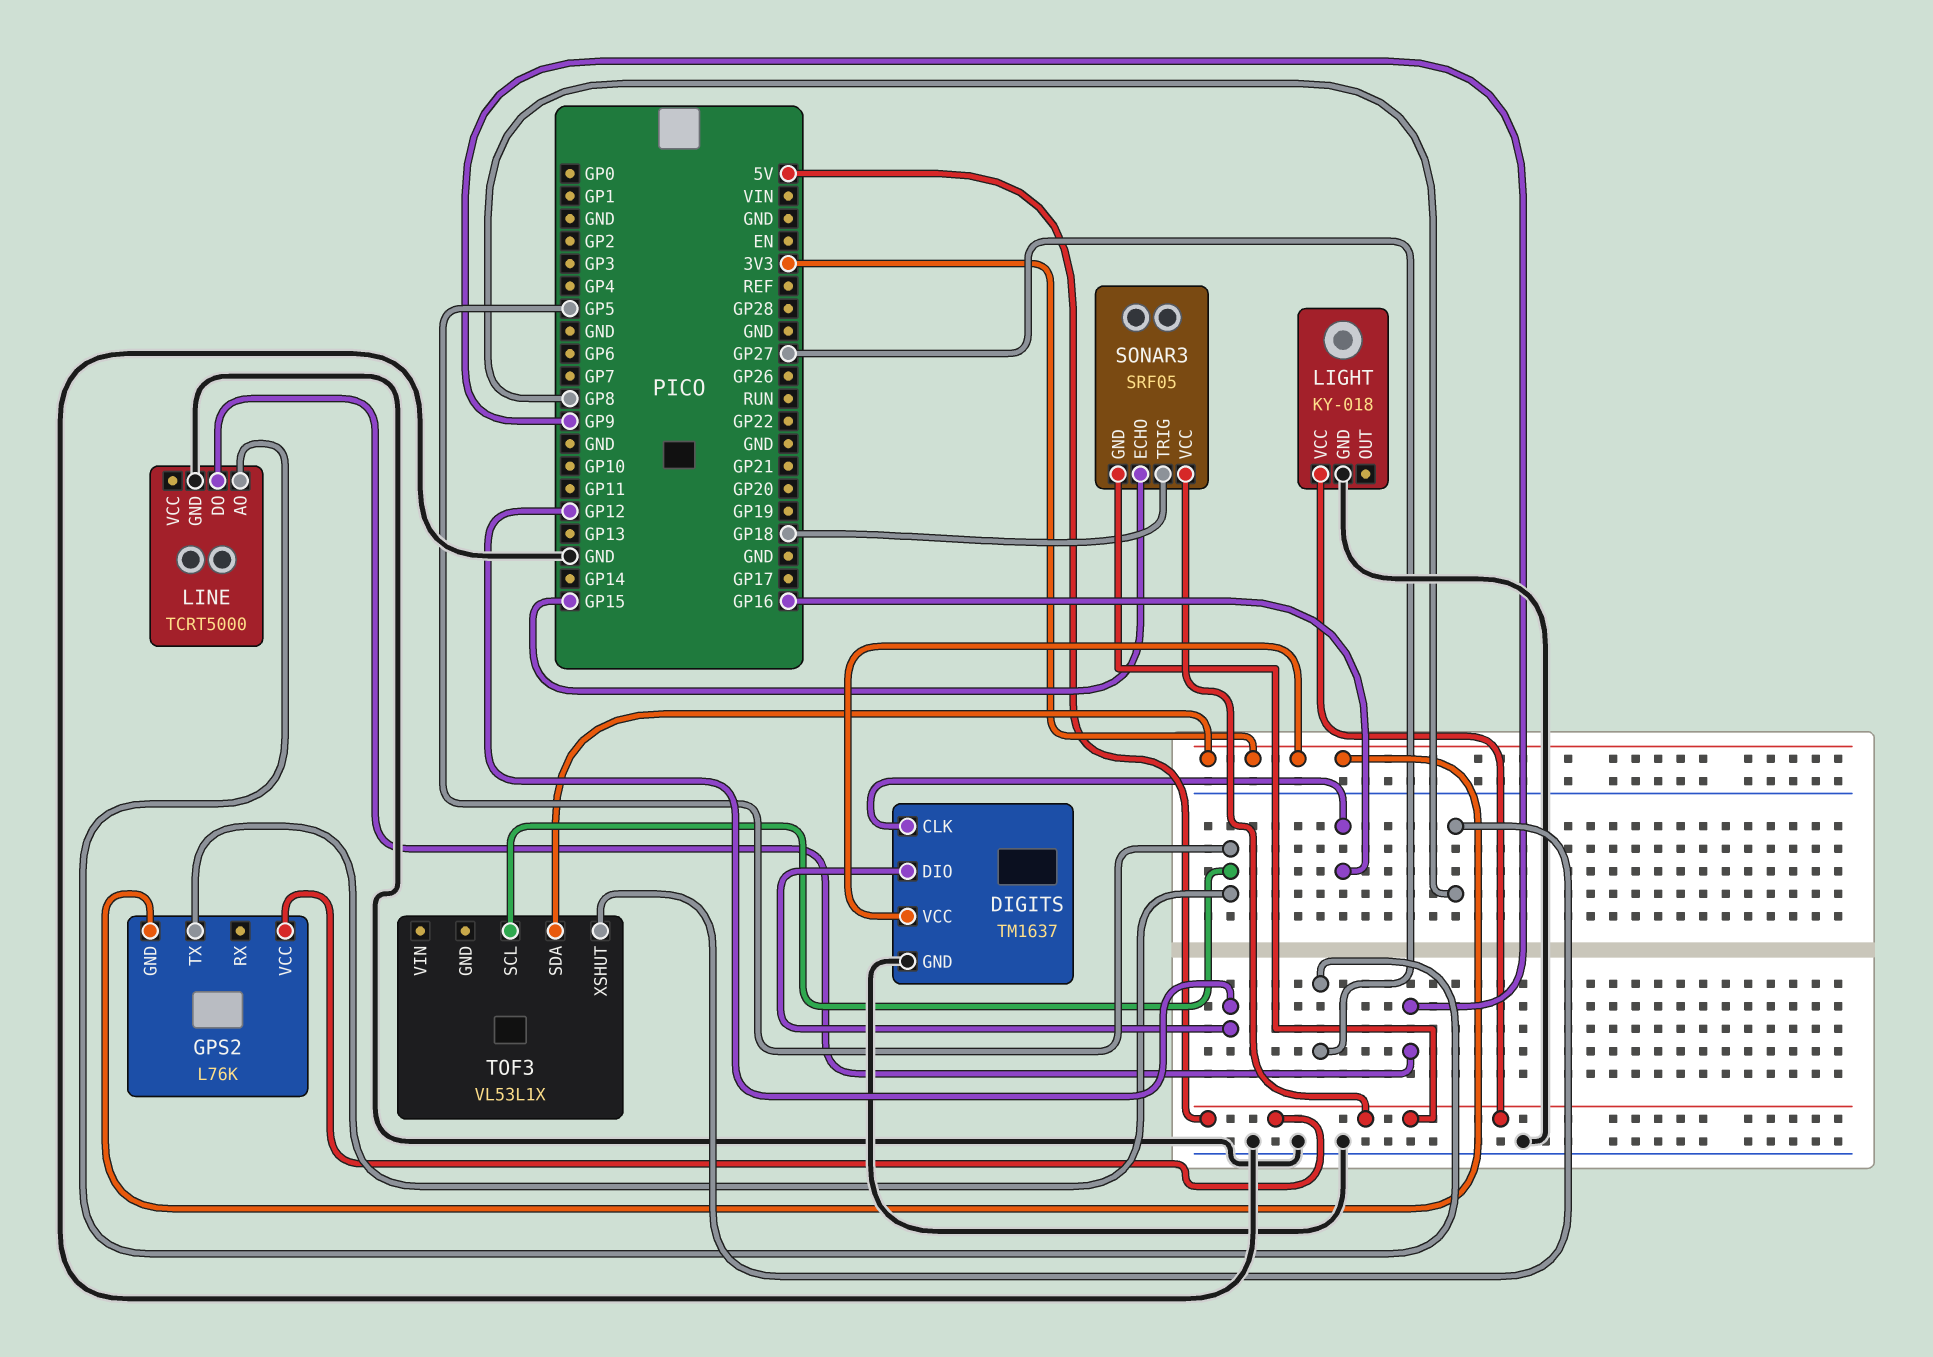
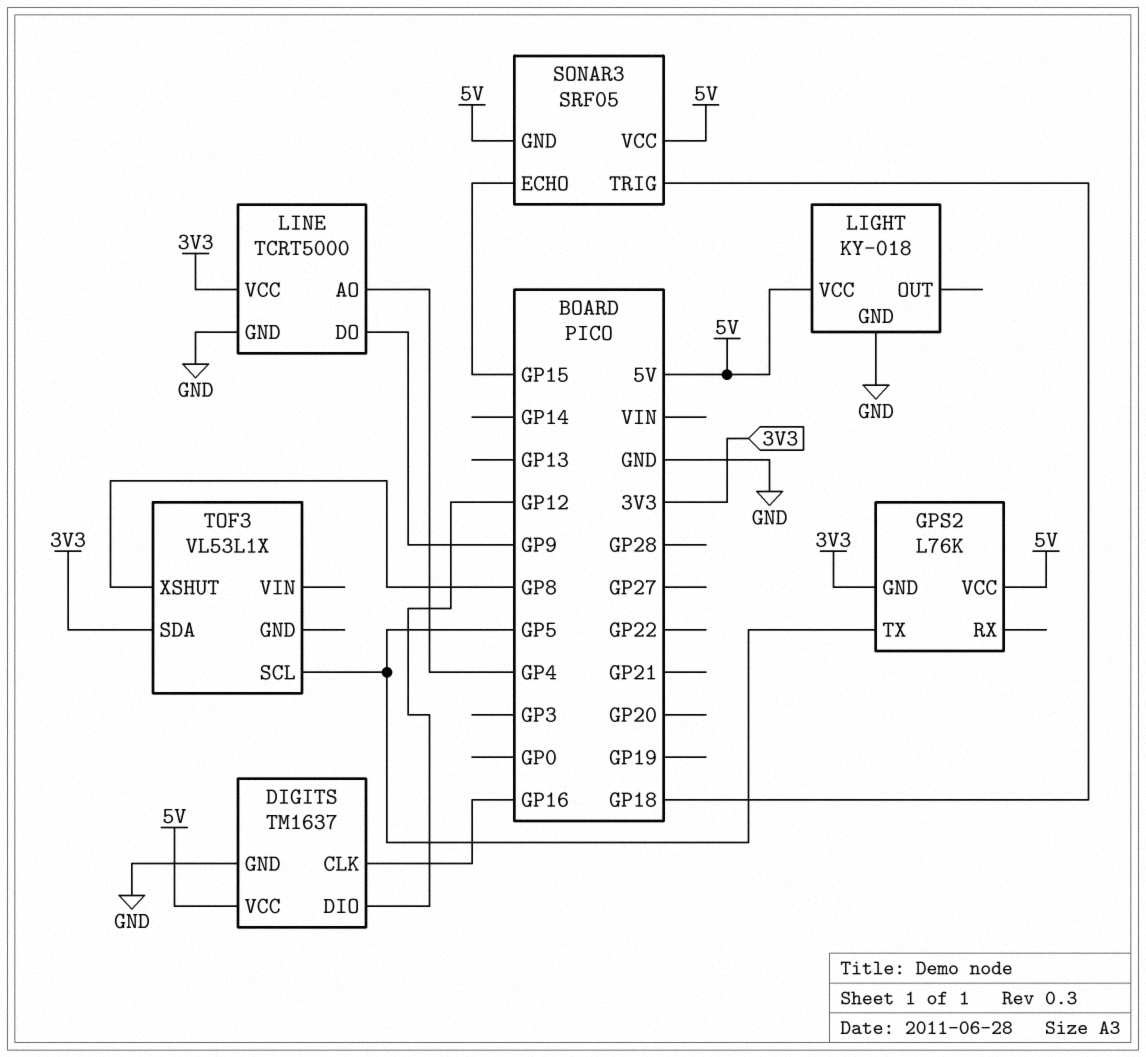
DIGITS pin VCC: 3V3 -> 5V
LINE pin AO: GP27 -> GP4
LINE pin VCC: none -> 3V3

